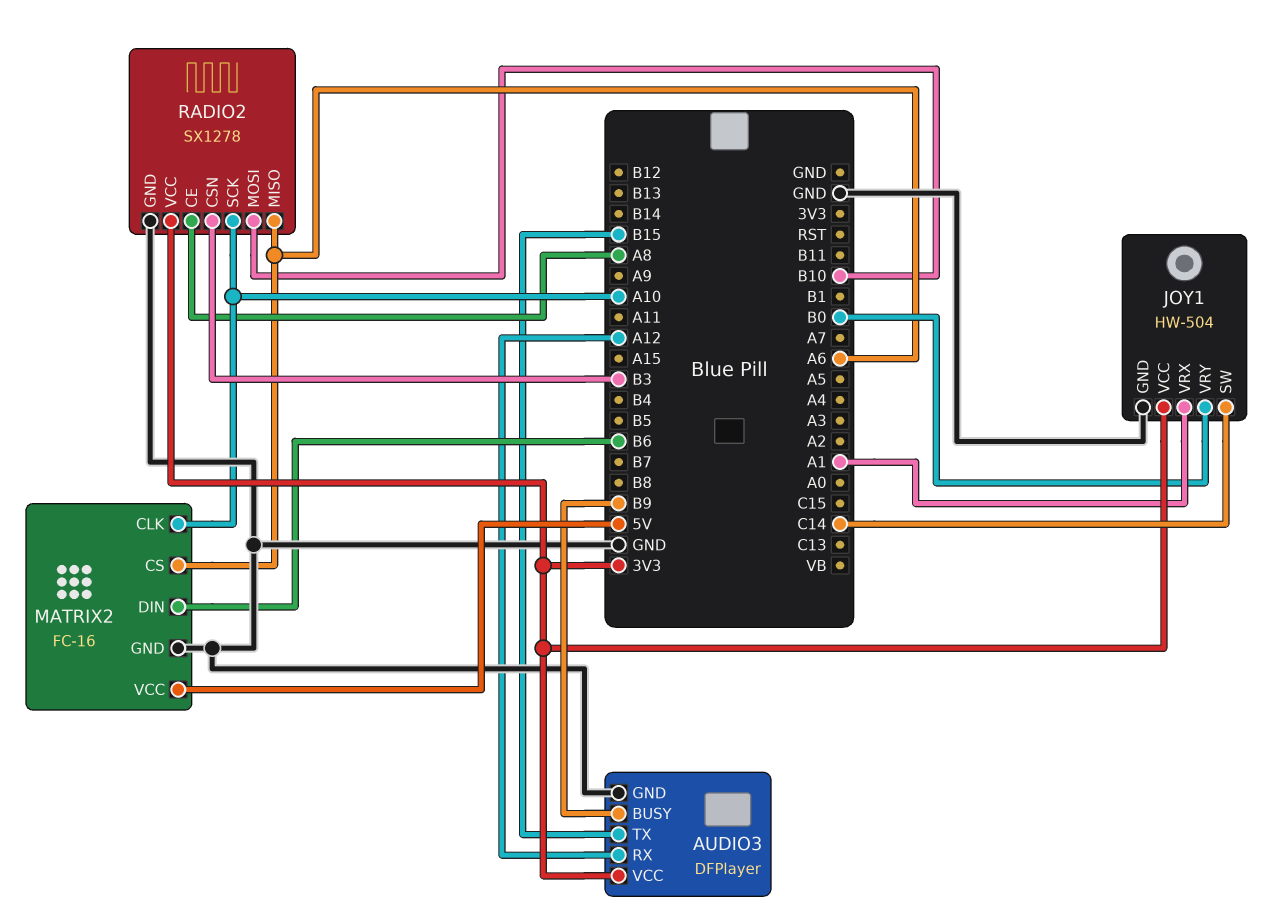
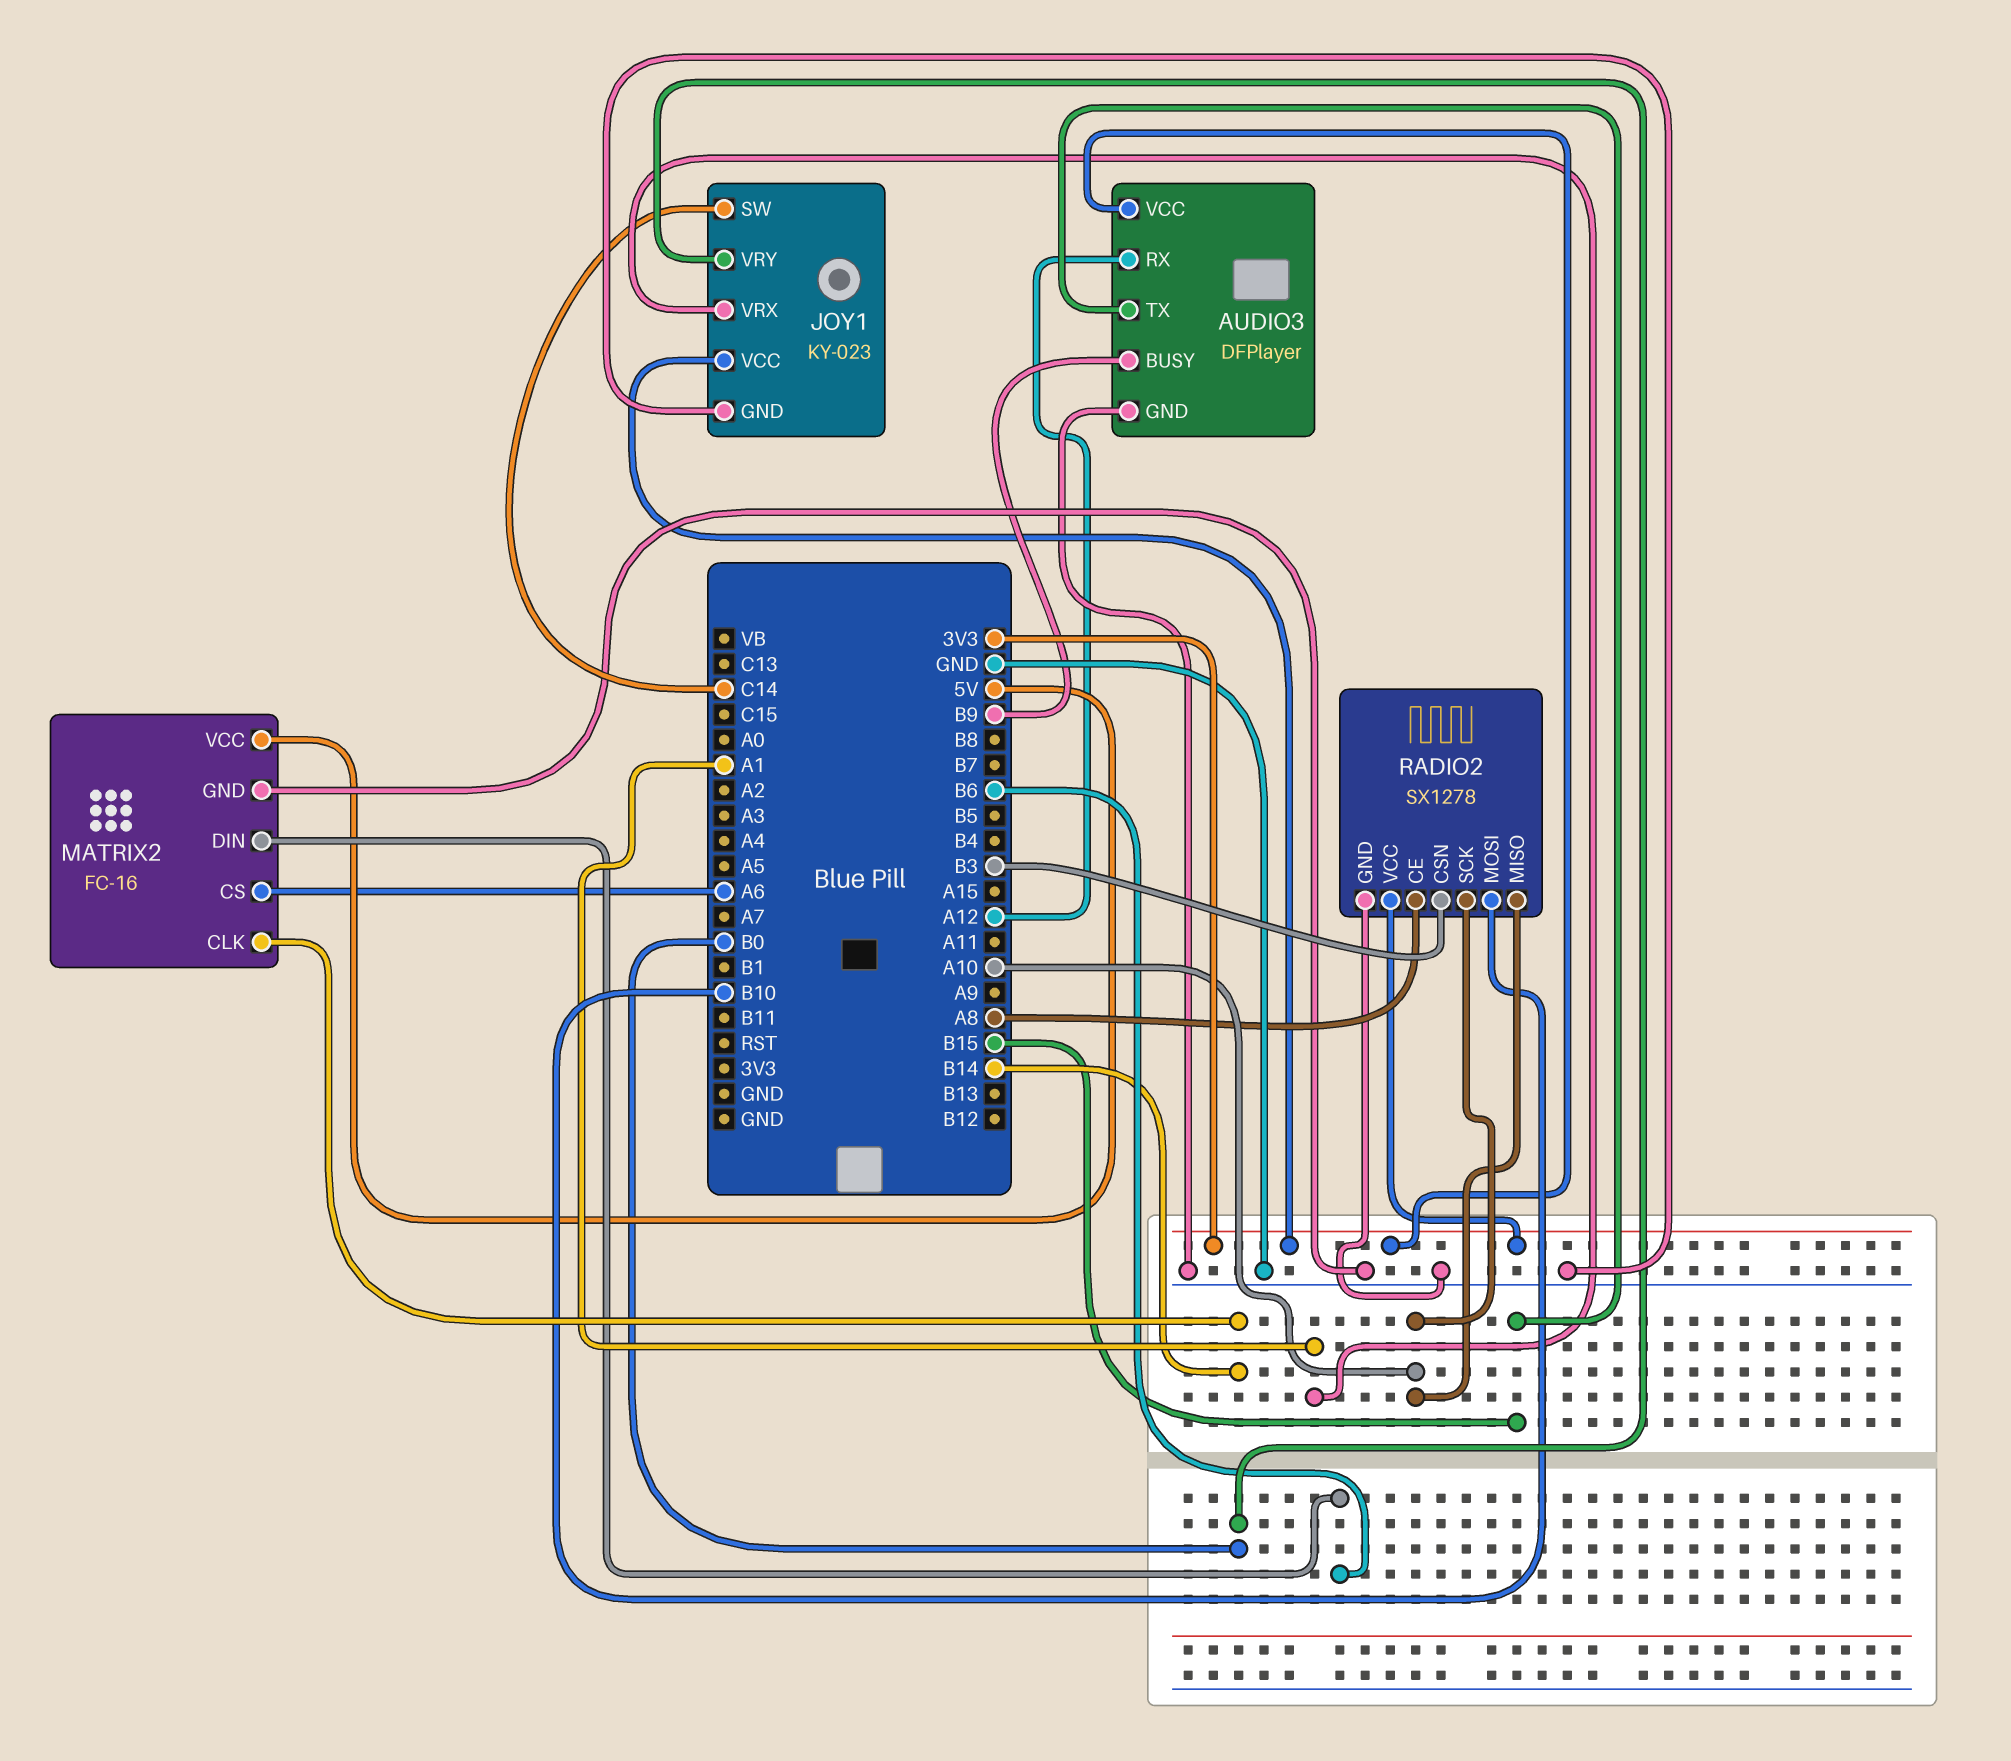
JOY1: HW-504 -> KY-023
MATRIX2 pin CLK: A10 -> B14
RADIO2 pin MISO: A6 -> A10

